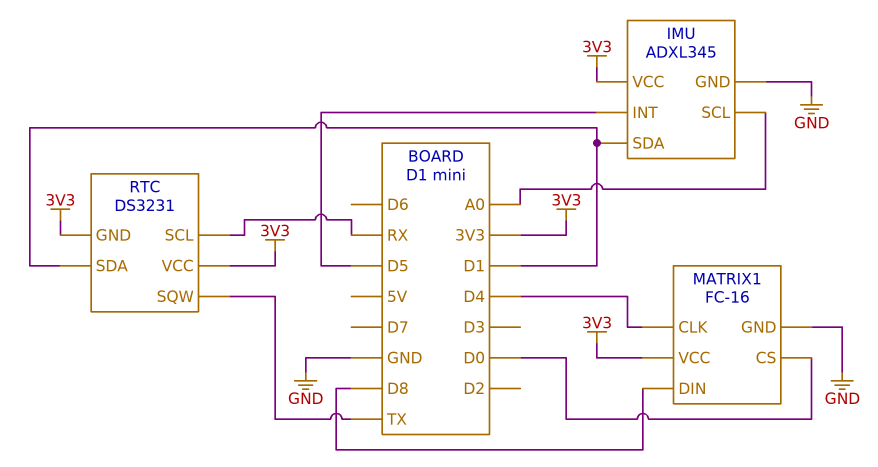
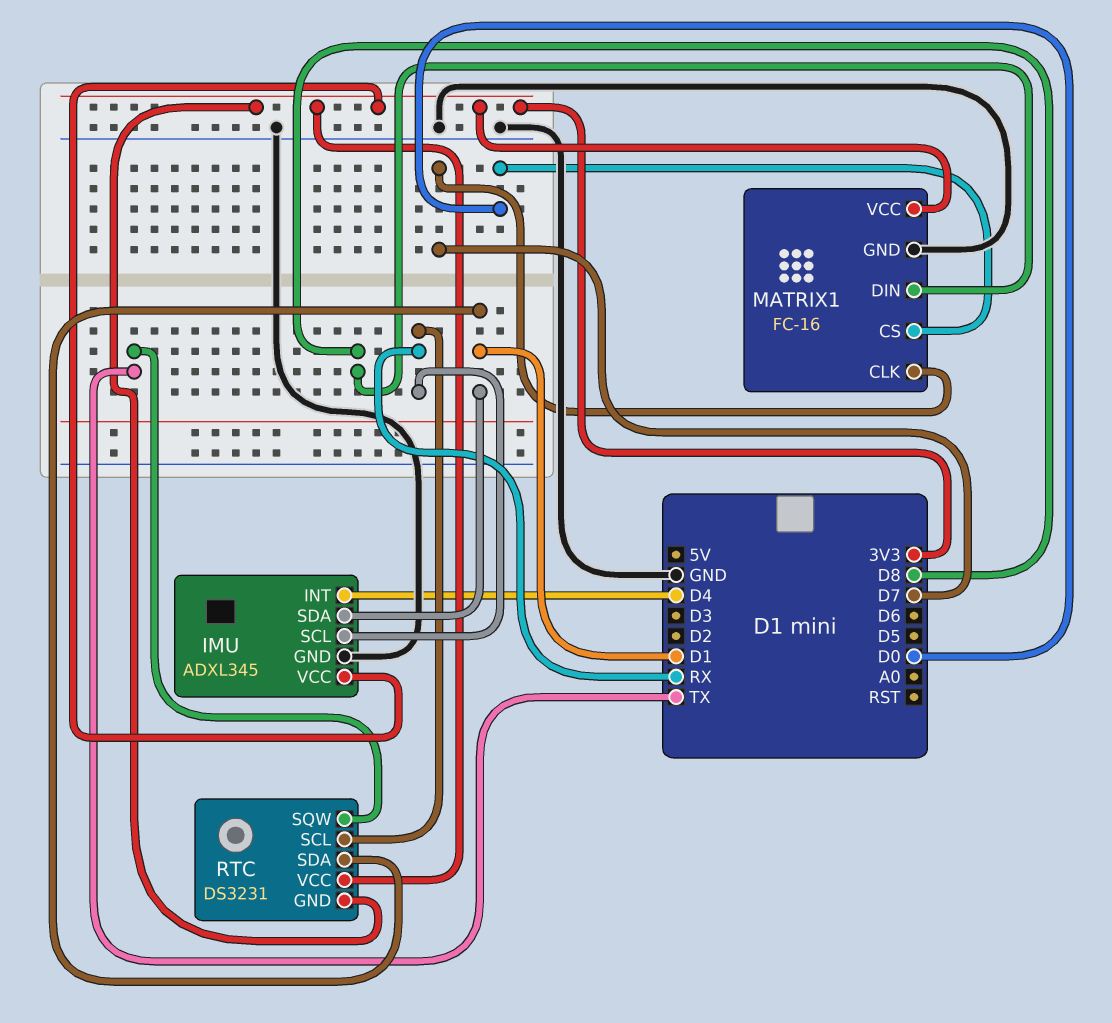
IMU pin INT: D5 -> D4
IMU pin SCL: A0 -> RX
MATRIX1 pin CLK: D4 -> D7

